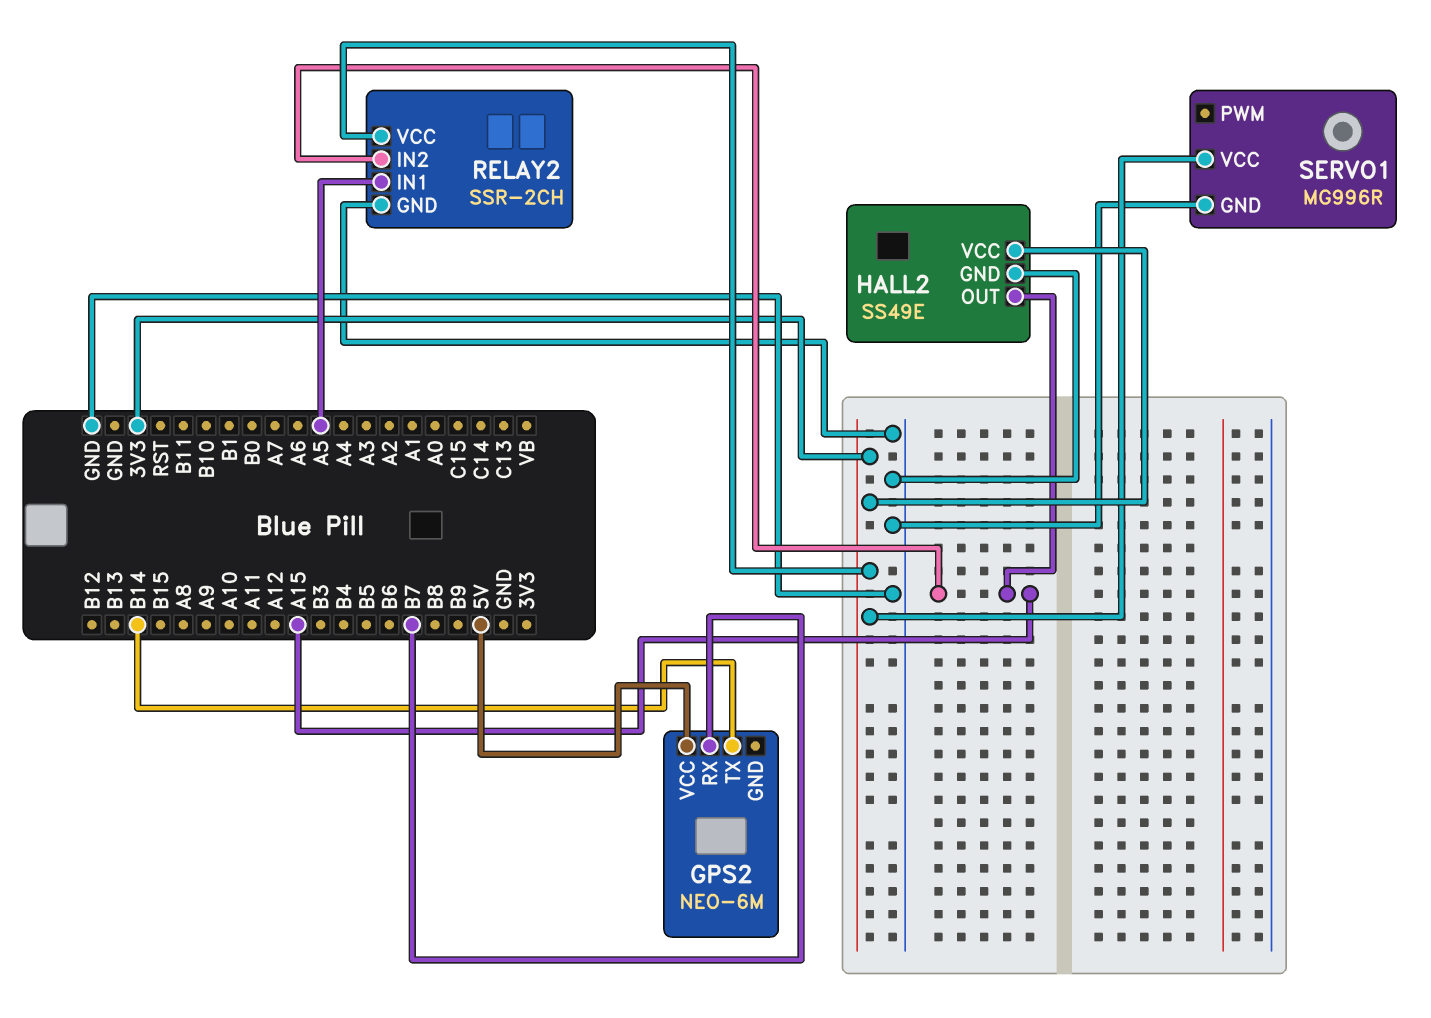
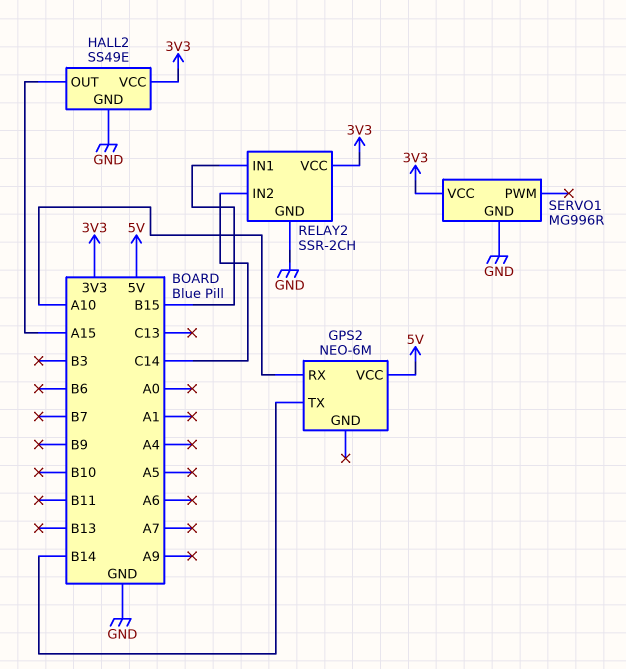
GPS2 pin RX: B7 -> A10
RELAY2 pin IN1: A5 -> B15
RELAY2 pin IN2: A15 -> C14

